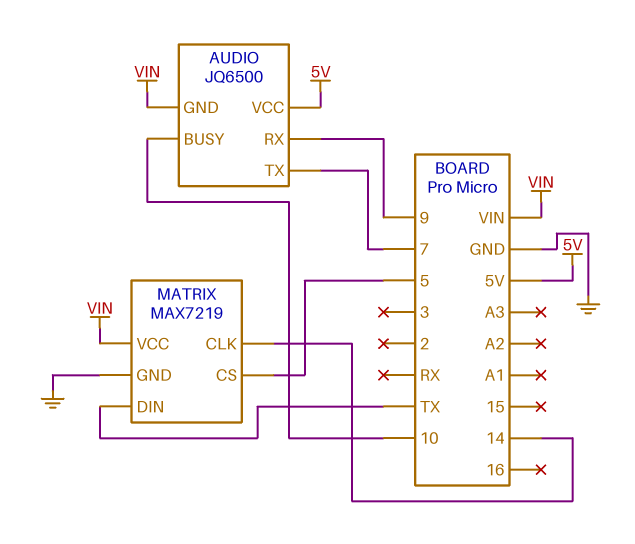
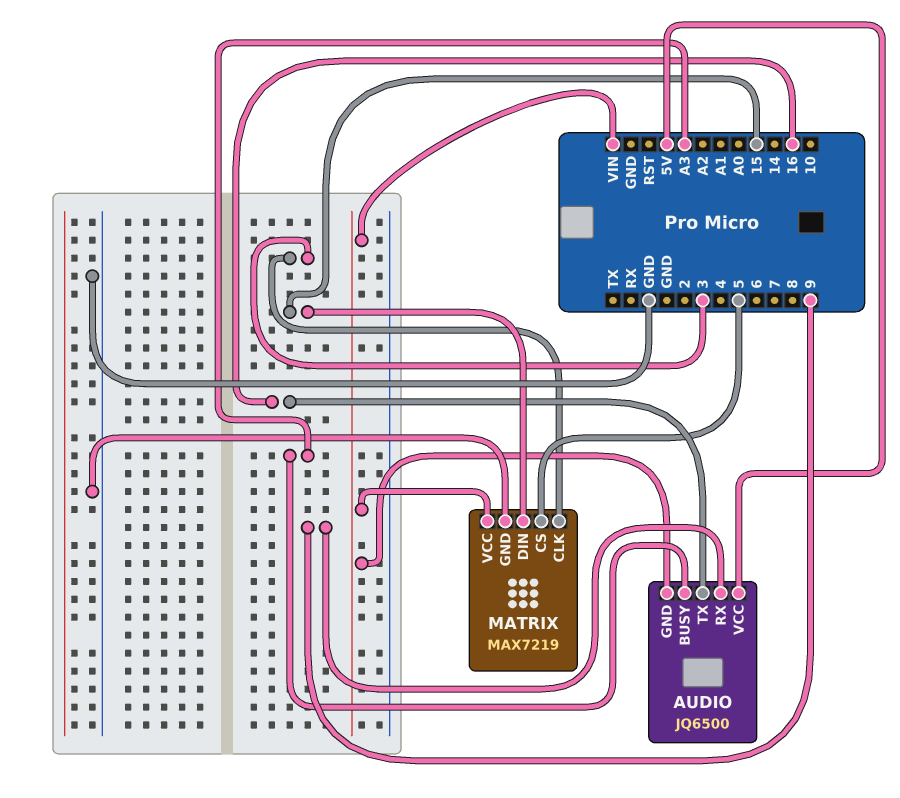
AUDIO pin BUSY: 10 -> A3
AUDIO pin TX: 7 -> 16
MATRIX pin CLK: 14 -> 3
MATRIX pin DIN: TX -> 15

